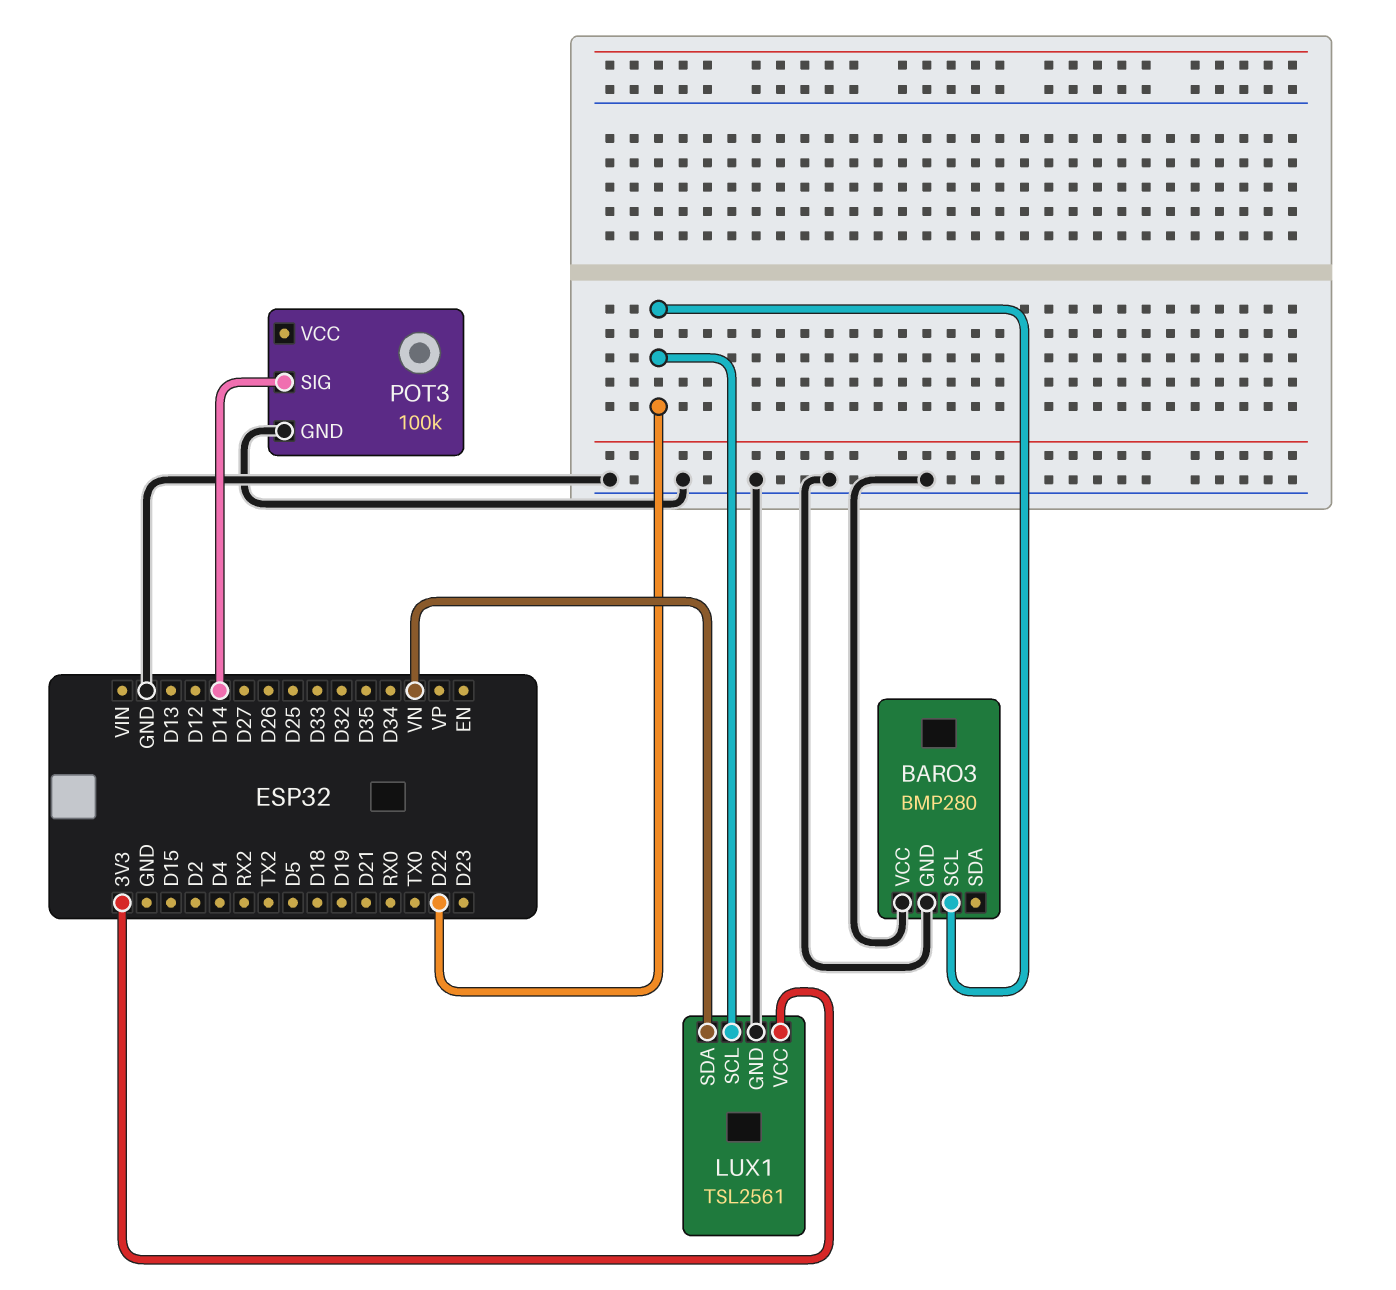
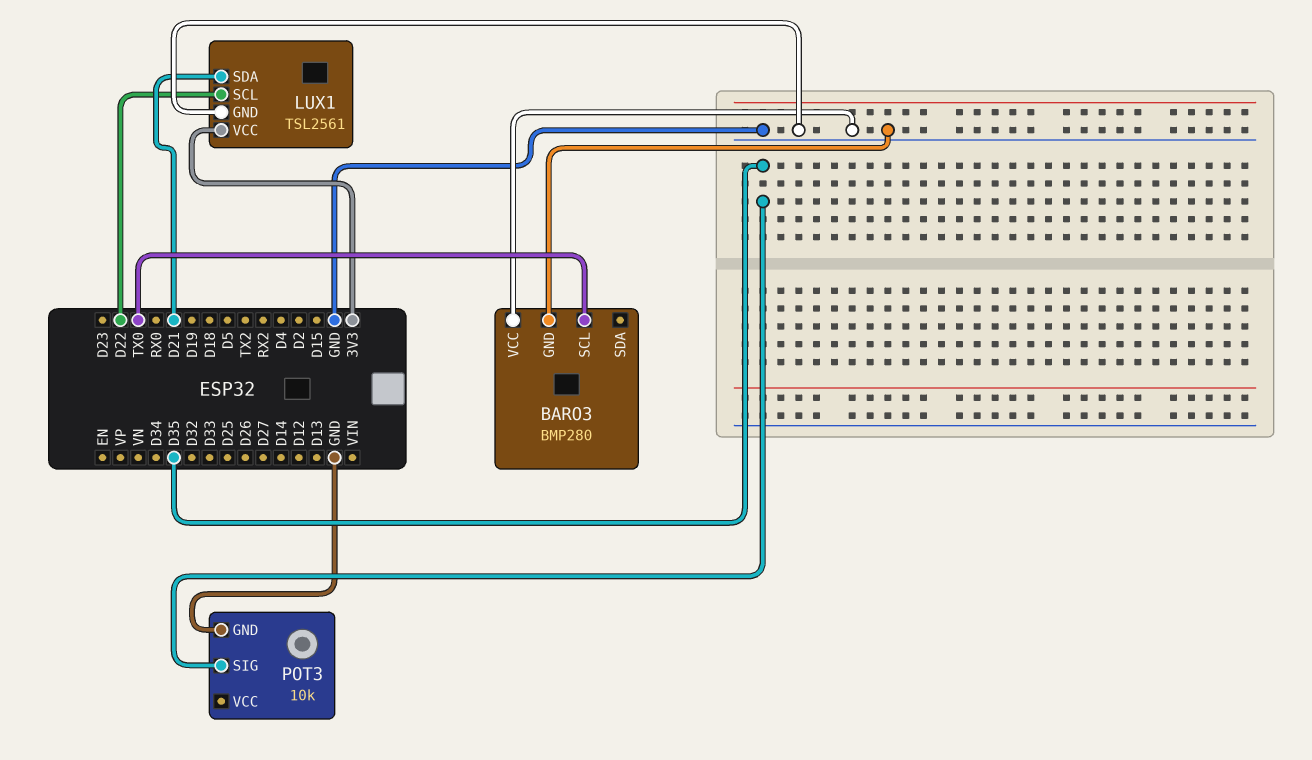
BARO3 pin SCL: D22 -> TX0
LUX1 pin SDA: VN -> D21
POT3: 100k -> 10k
POT3 pin SIG: D14 -> D35

